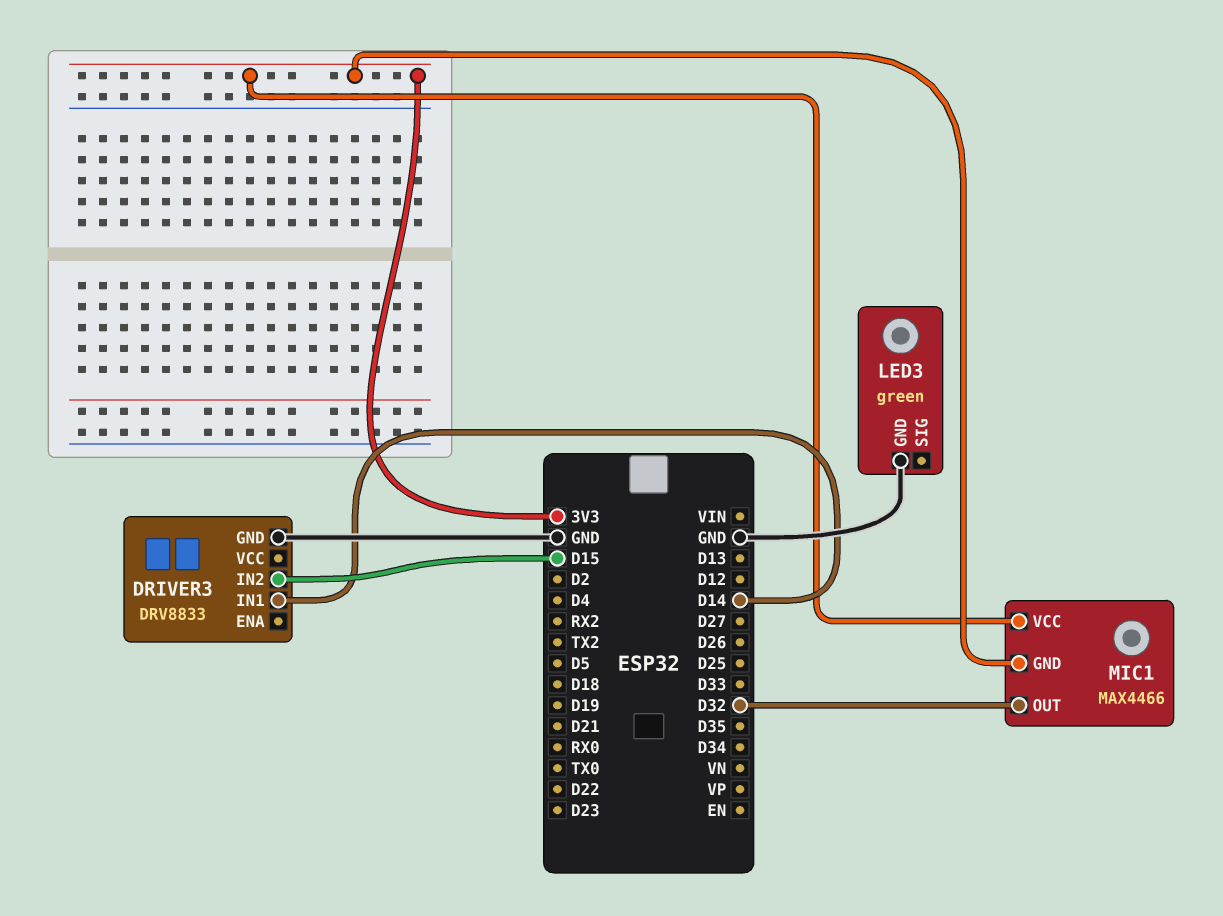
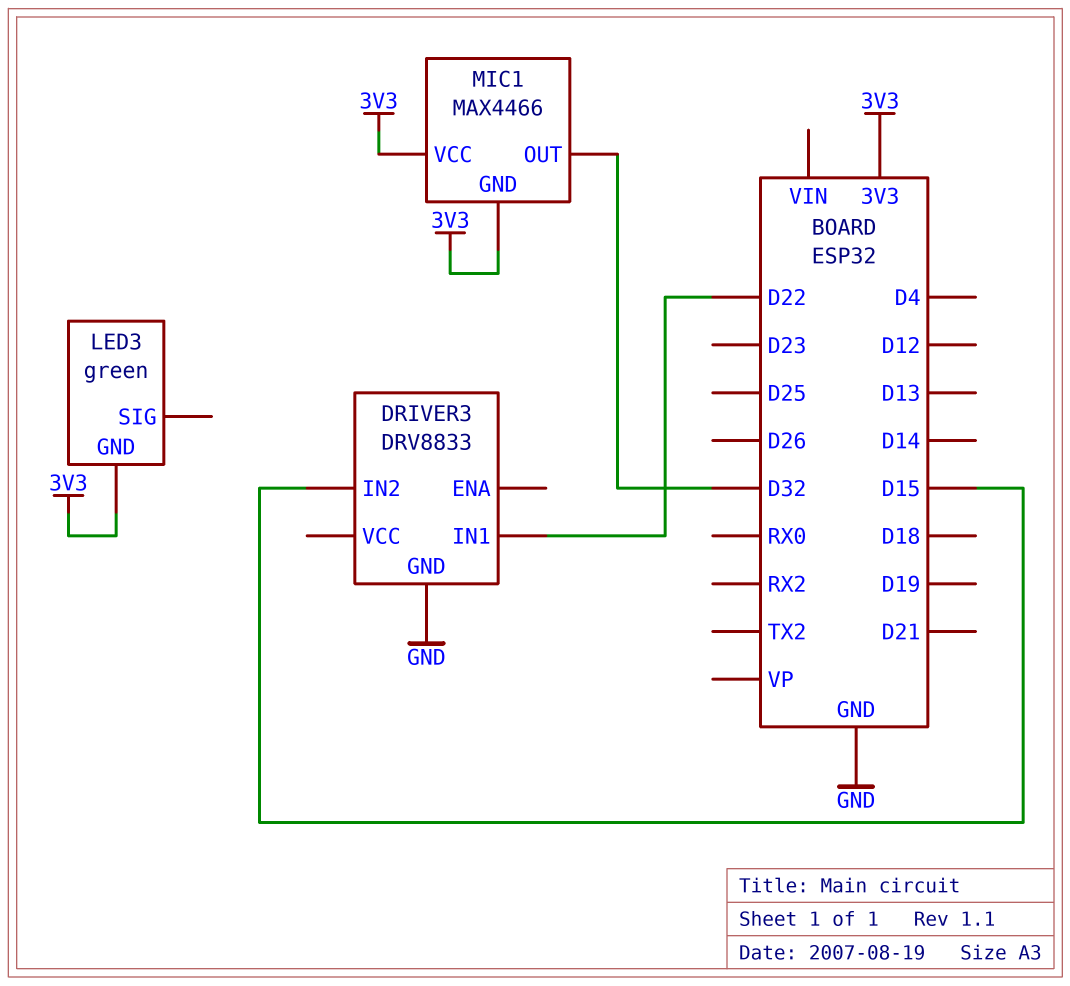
DRIVER3 pin IN1: D14 -> D22
LED3 pin GND: GND -> 3V3

